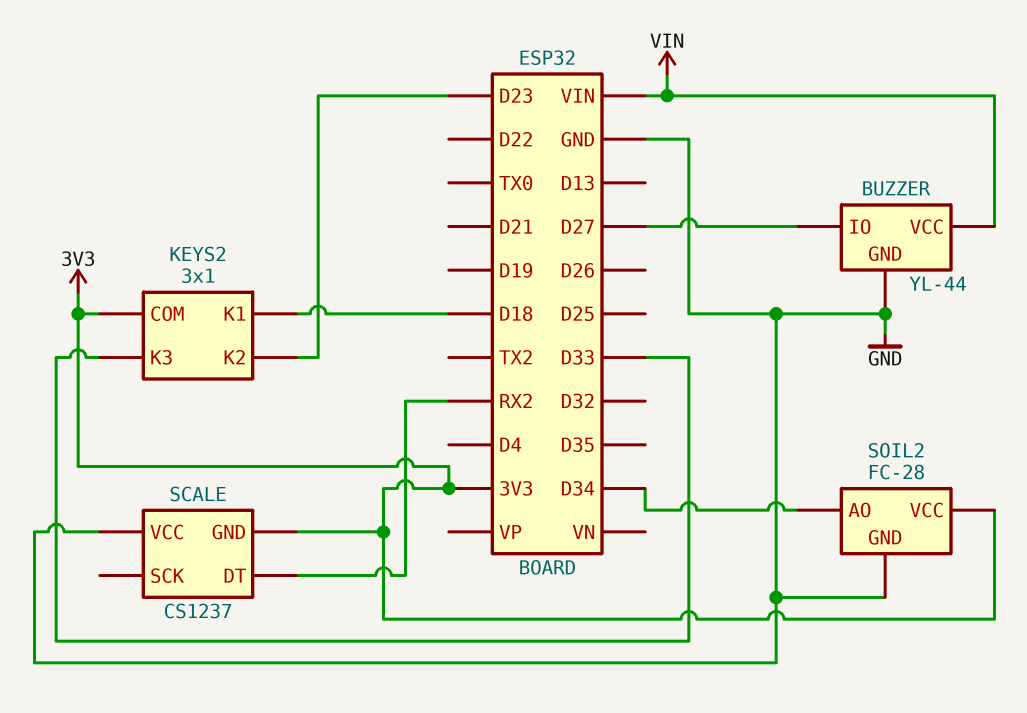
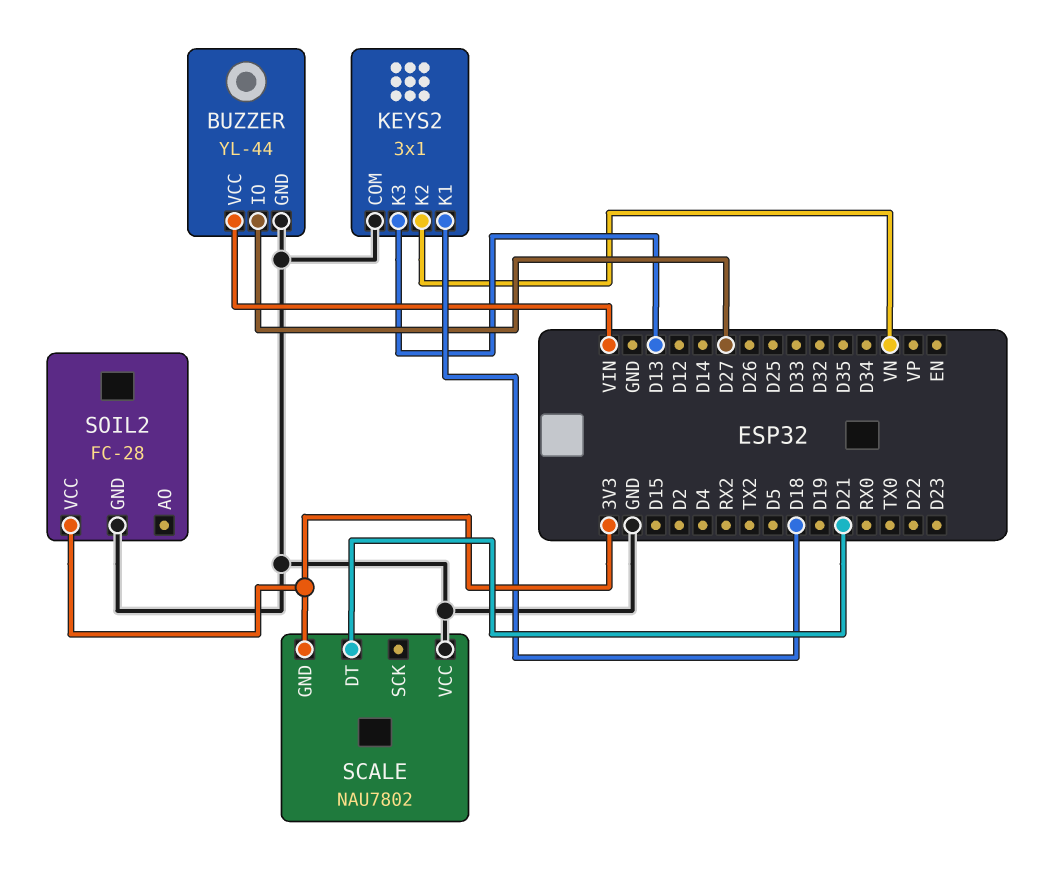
KEYS2 pin COM: 3V3 -> GND
KEYS2 pin K2: D23 -> VN
KEYS2 pin K3: D33 -> D13
SCALE: CS1237 -> NAU7802
SCALE pin DT: RX2 -> D21
SOIL2 pin AO: D34 -> none

